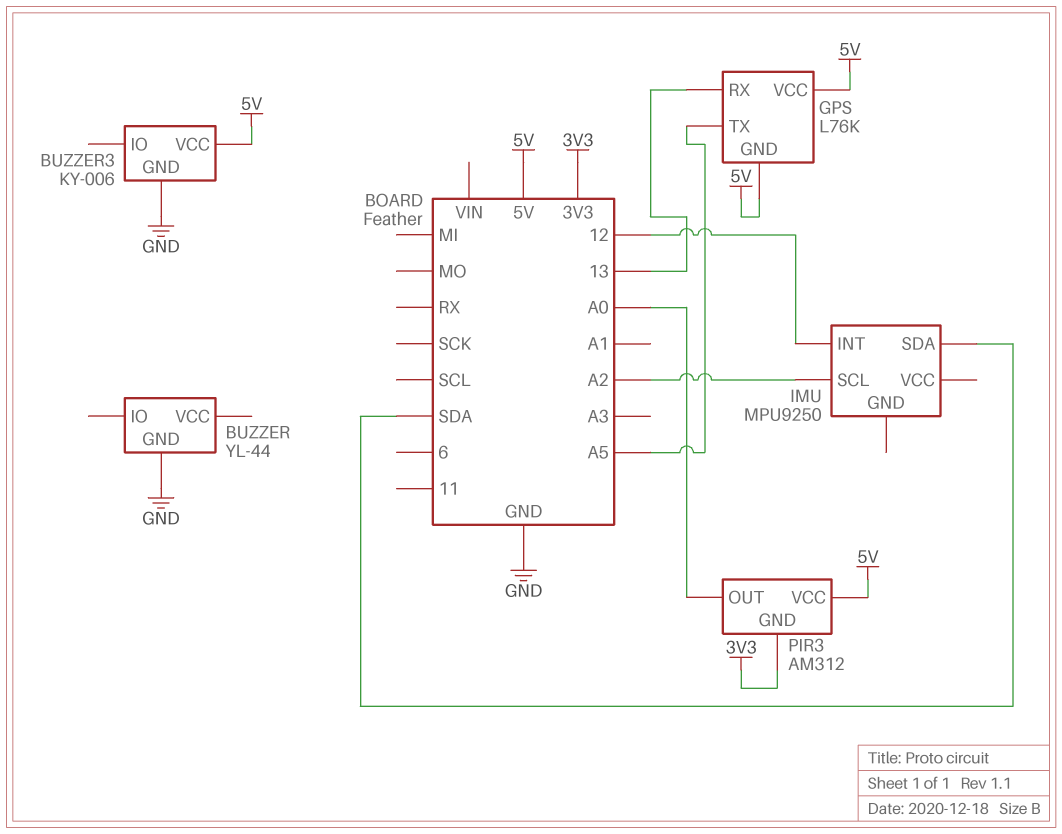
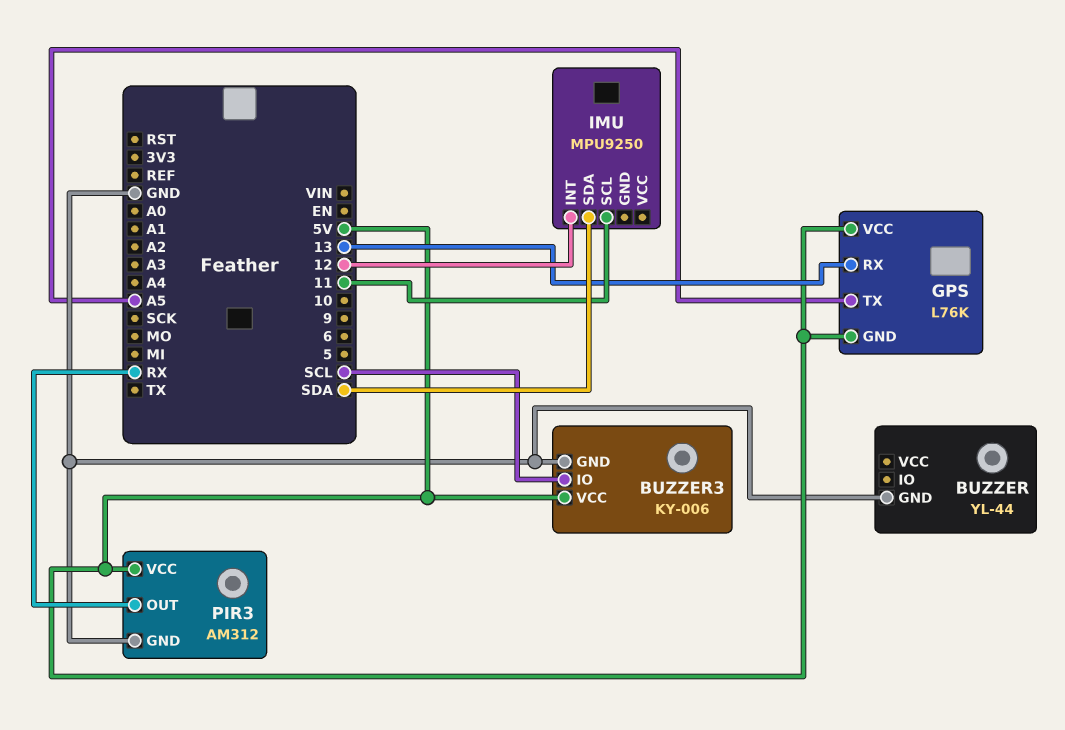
BUZZER3 pin IO: none -> SCL
IMU pin SCL: A2 -> 11
PIR3 pin GND: 3V3 -> GND
PIR3 pin OUT: A0 -> RX

